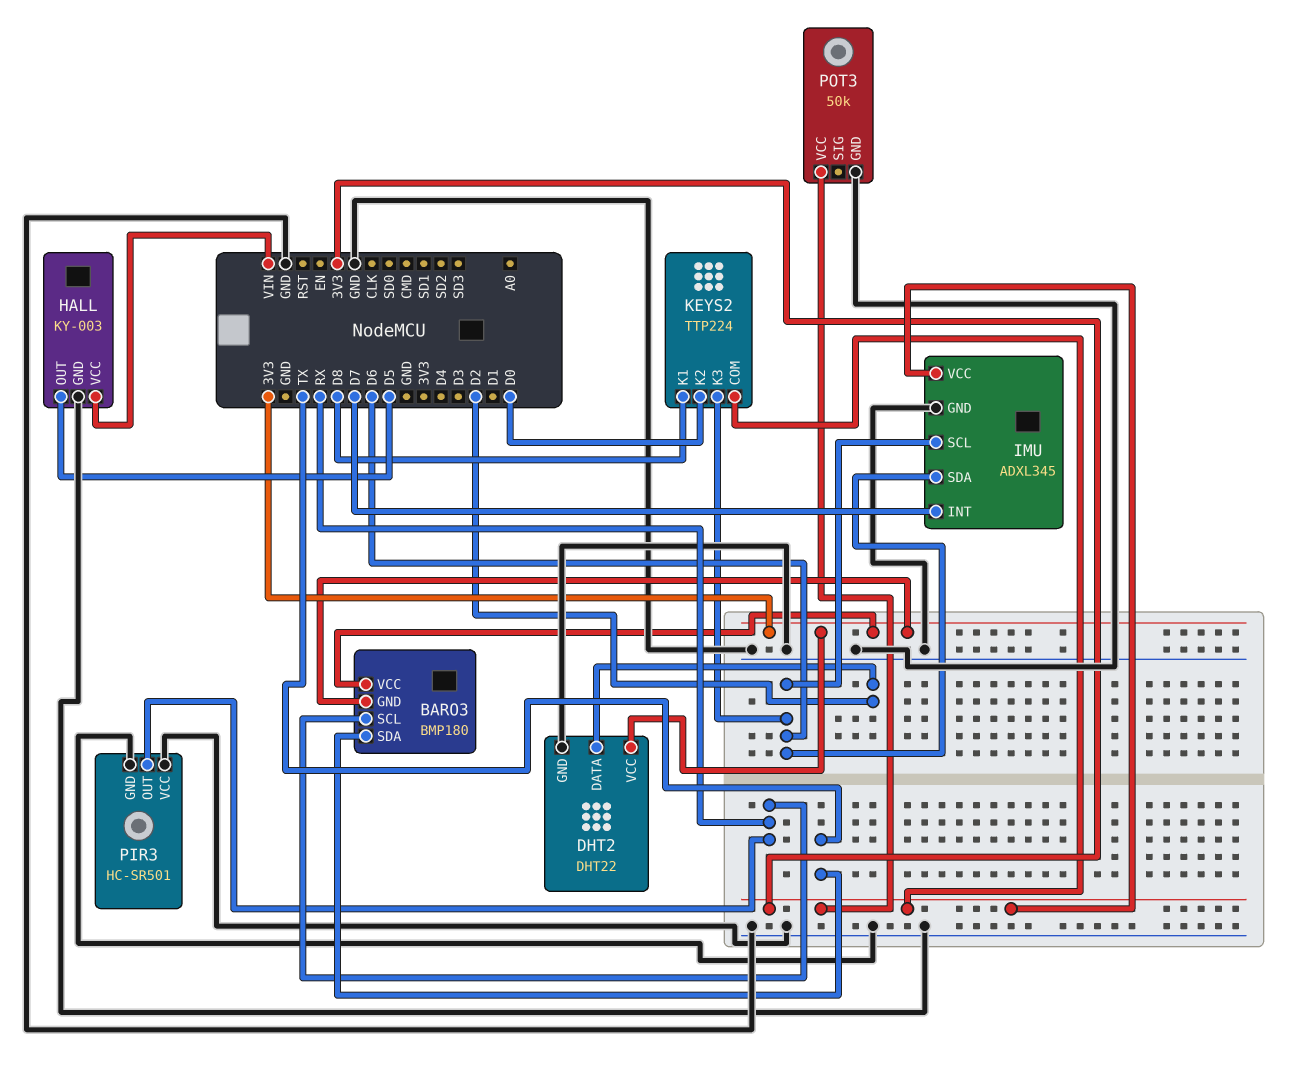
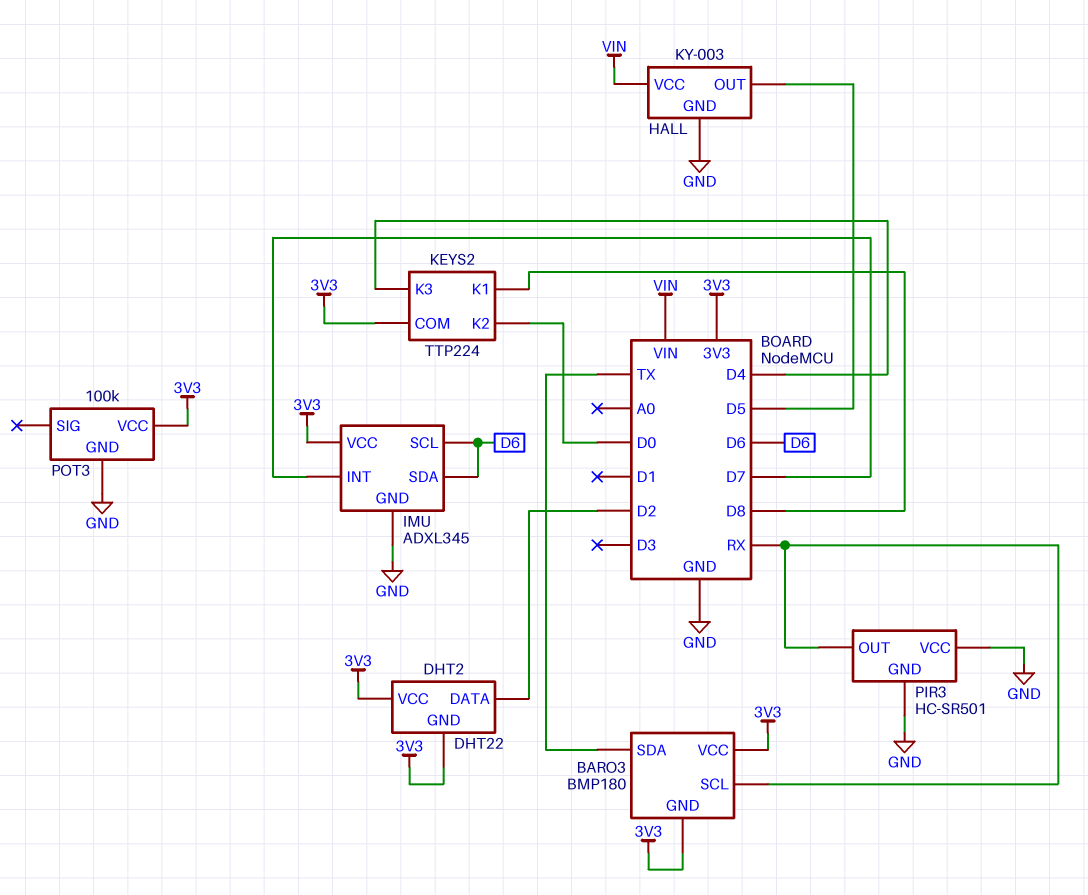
DHT2 pin GND: GND -> 3V3
KEYS2 pin K3: D6 -> D4
POT3: 50k -> 100k

